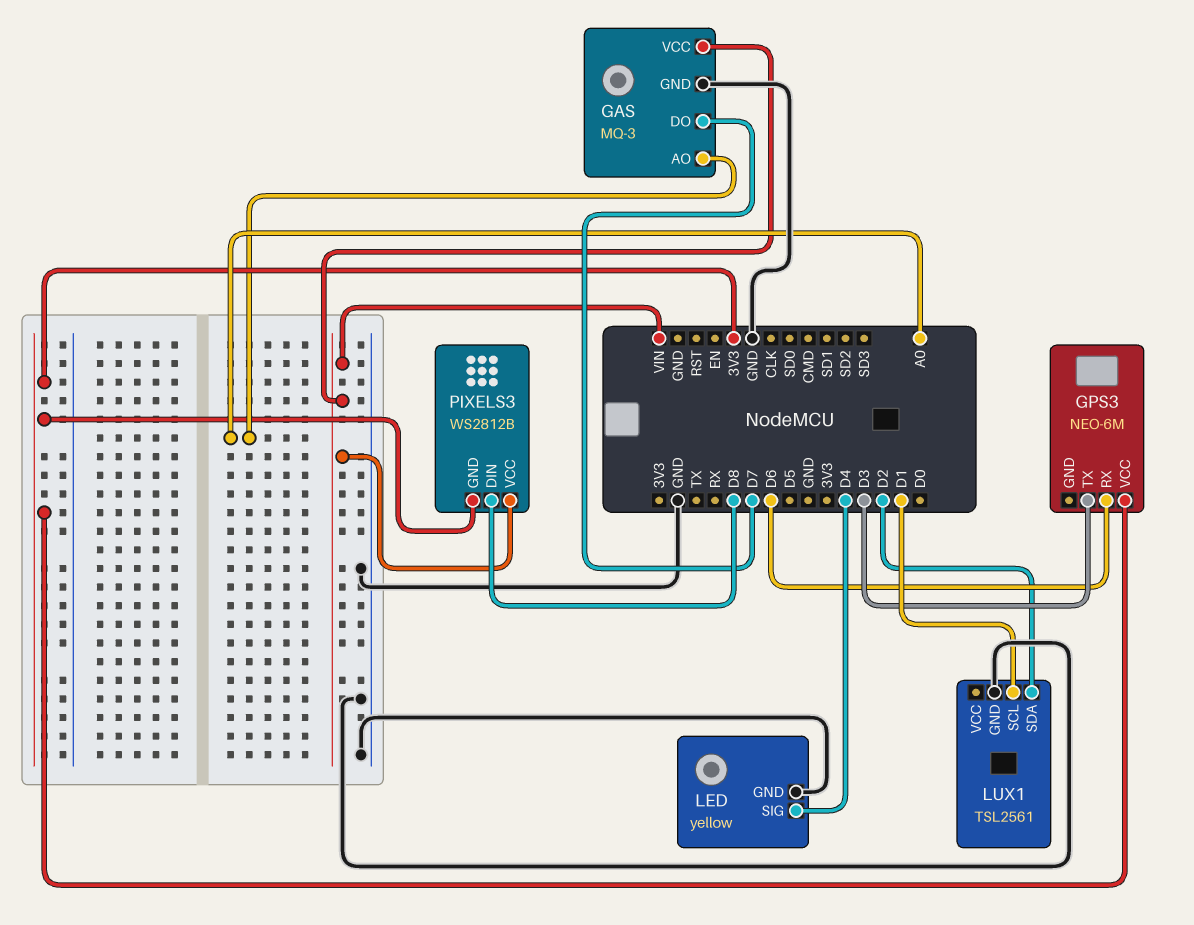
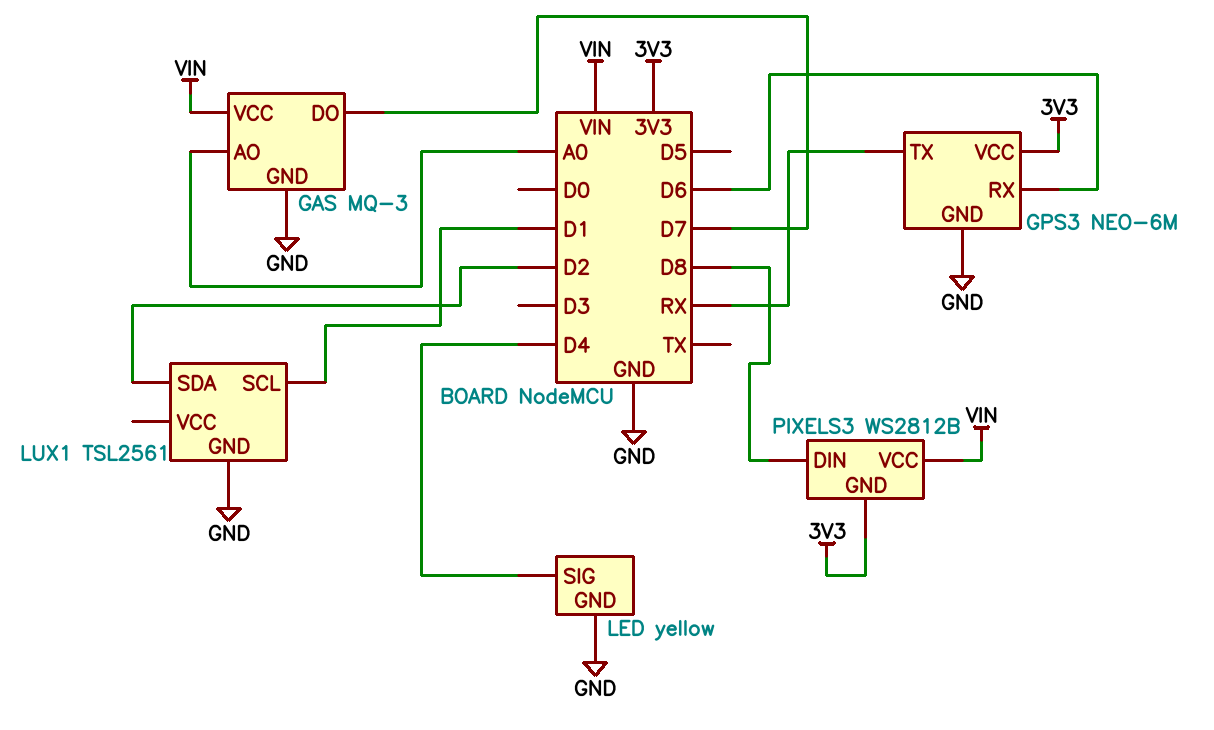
GPS3 pin GND: none -> GND
GPS3 pin TX: D3 -> RX

